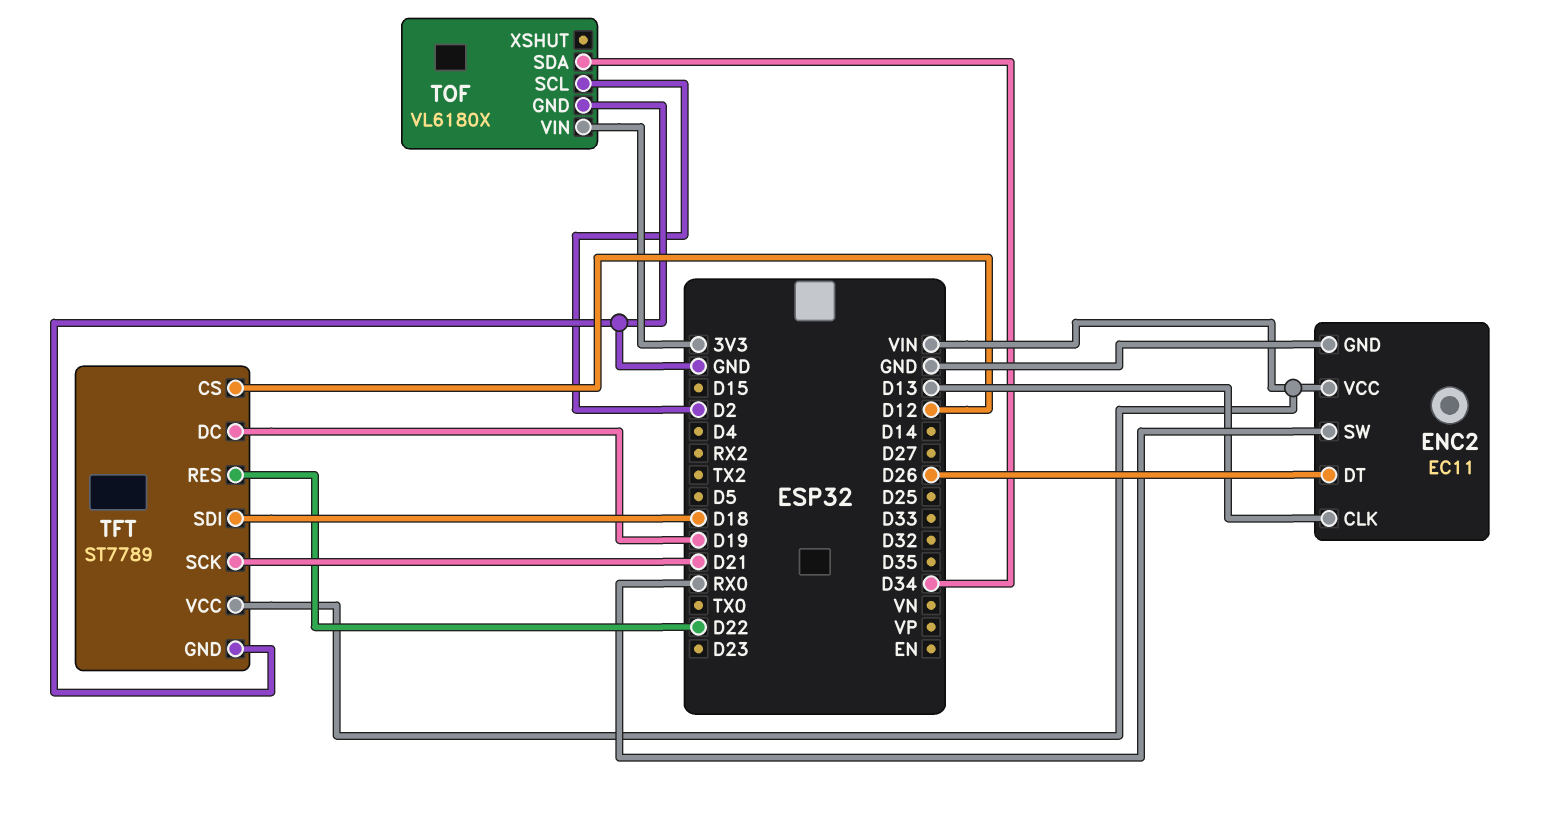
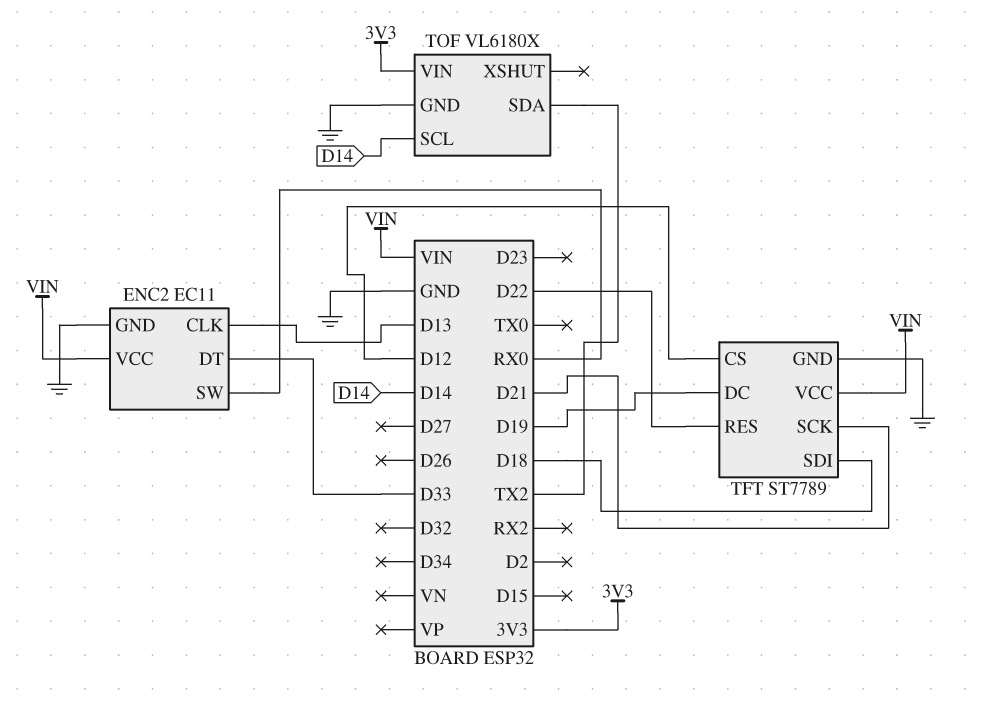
ENC2 pin DT: D26 -> D33
TOF pin SCL: D2 -> D14
TOF pin SDA: D34 -> TX2

